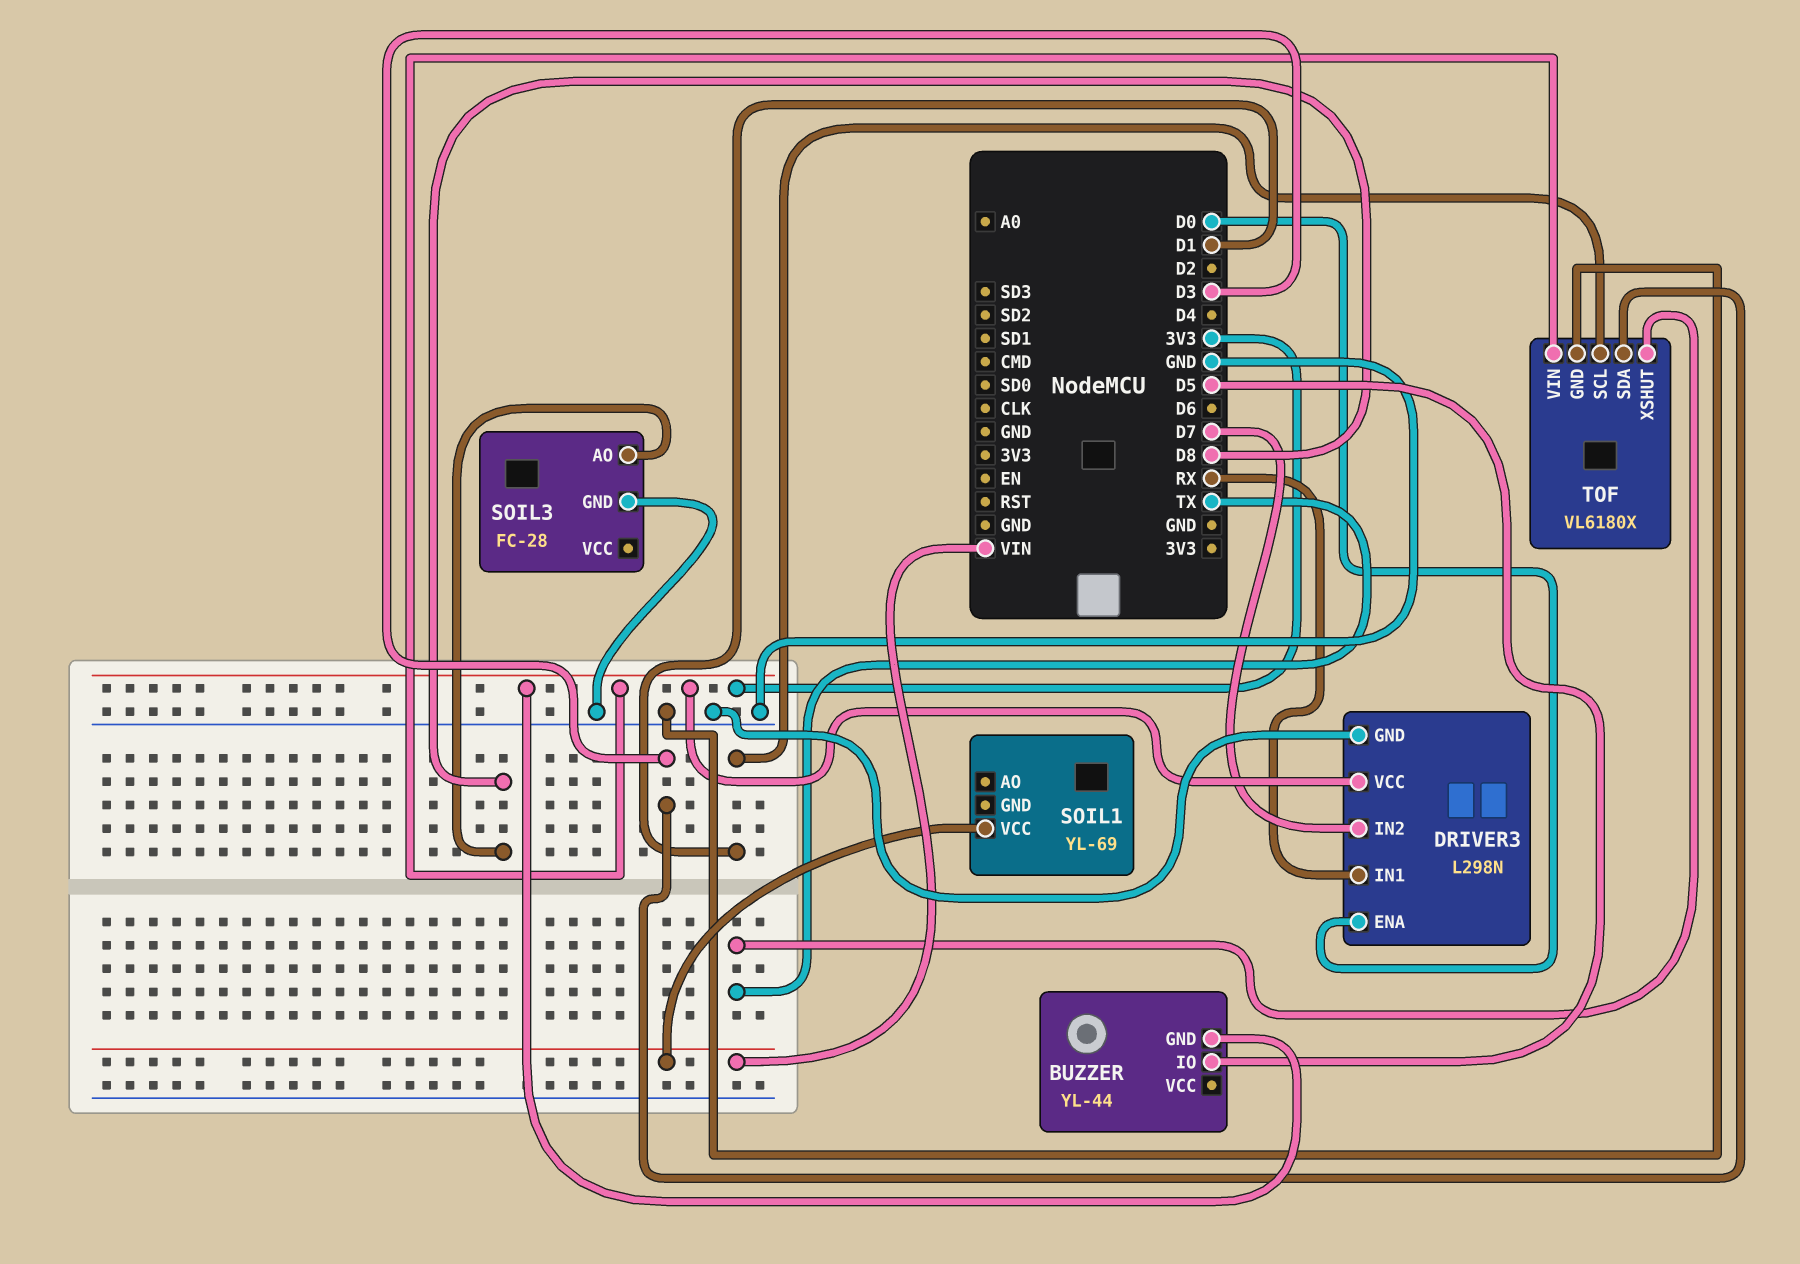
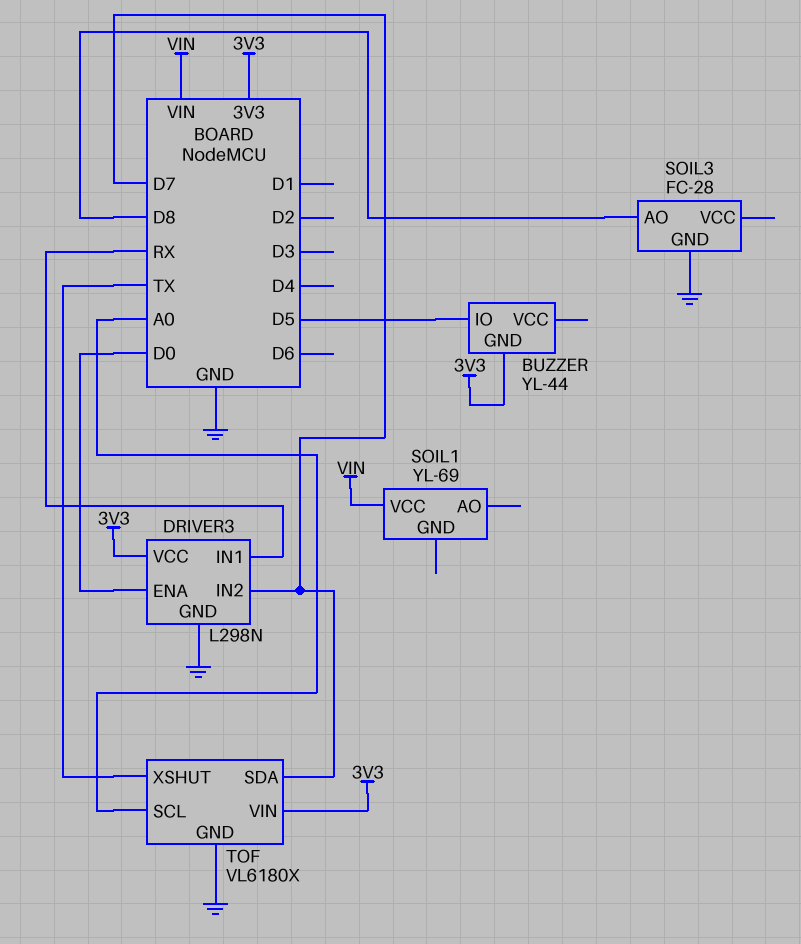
TOF pin SCL: D1 -> A0
TOF pin SDA: D3 -> D7

